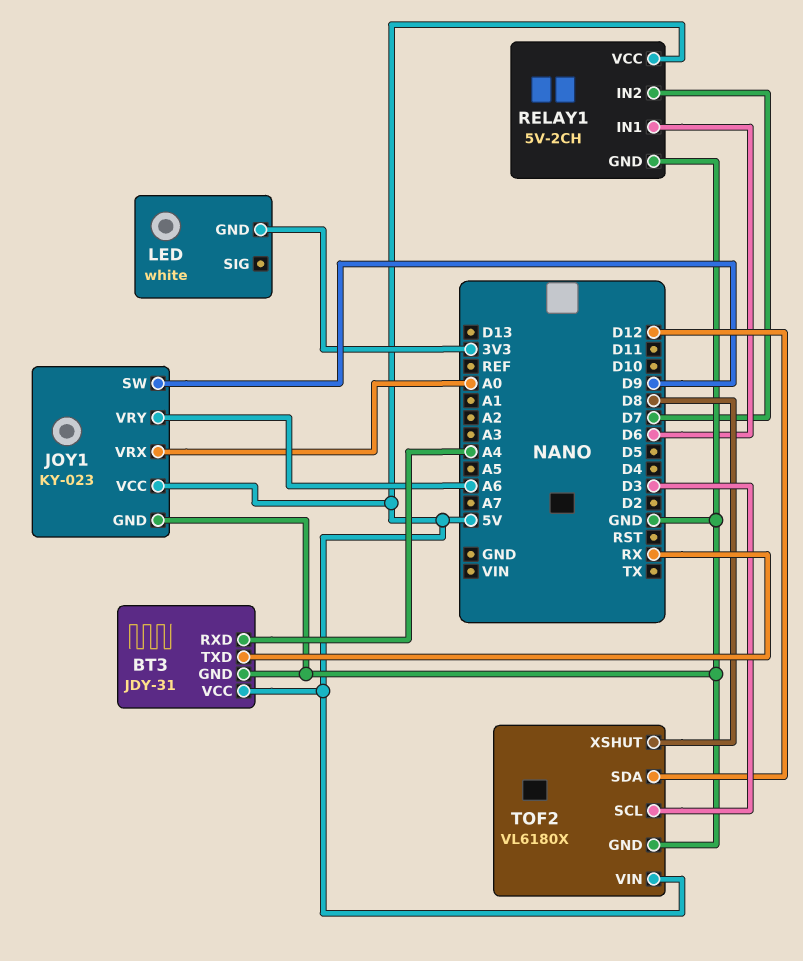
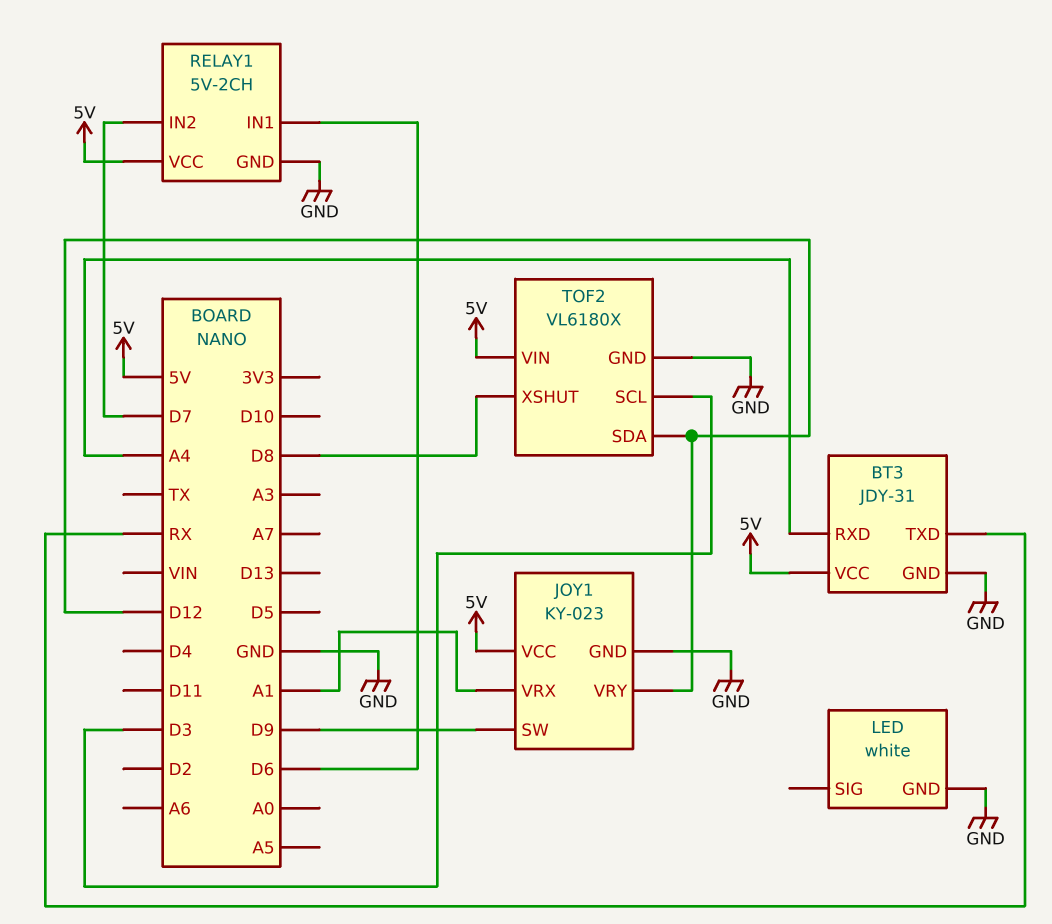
JOY1 pin VRX: A0 -> A1
JOY1 pin VRY: A6 -> D12
LED pin GND: 3V3 -> GND

